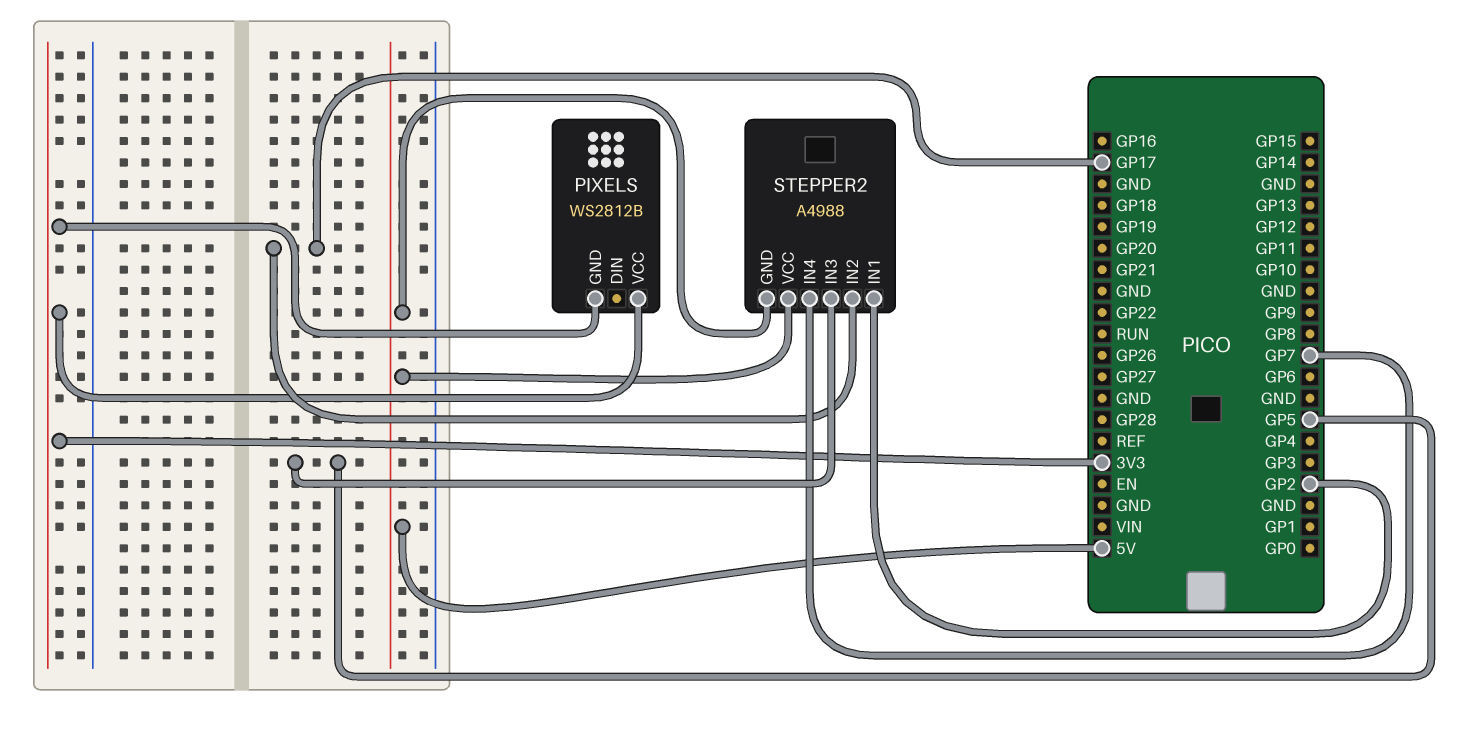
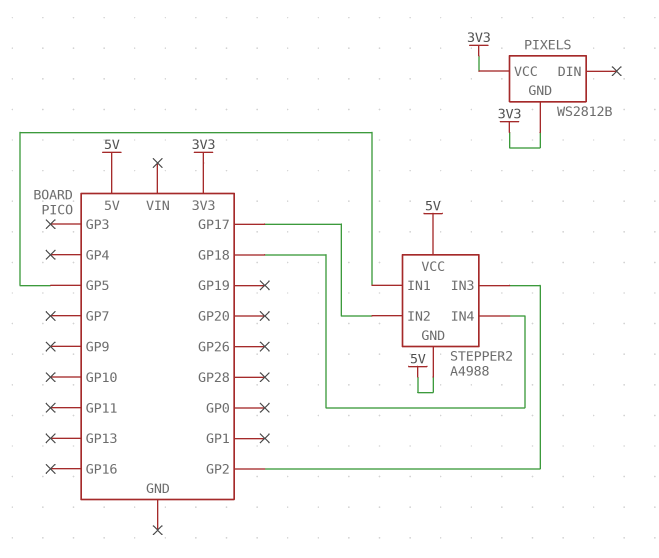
STEPPER2 pin IN1: GP2 -> GP5
STEPPER2 pin IN3: GP5 -> GP2
STEPPER2 pin IN4: GP7 -> GP18

